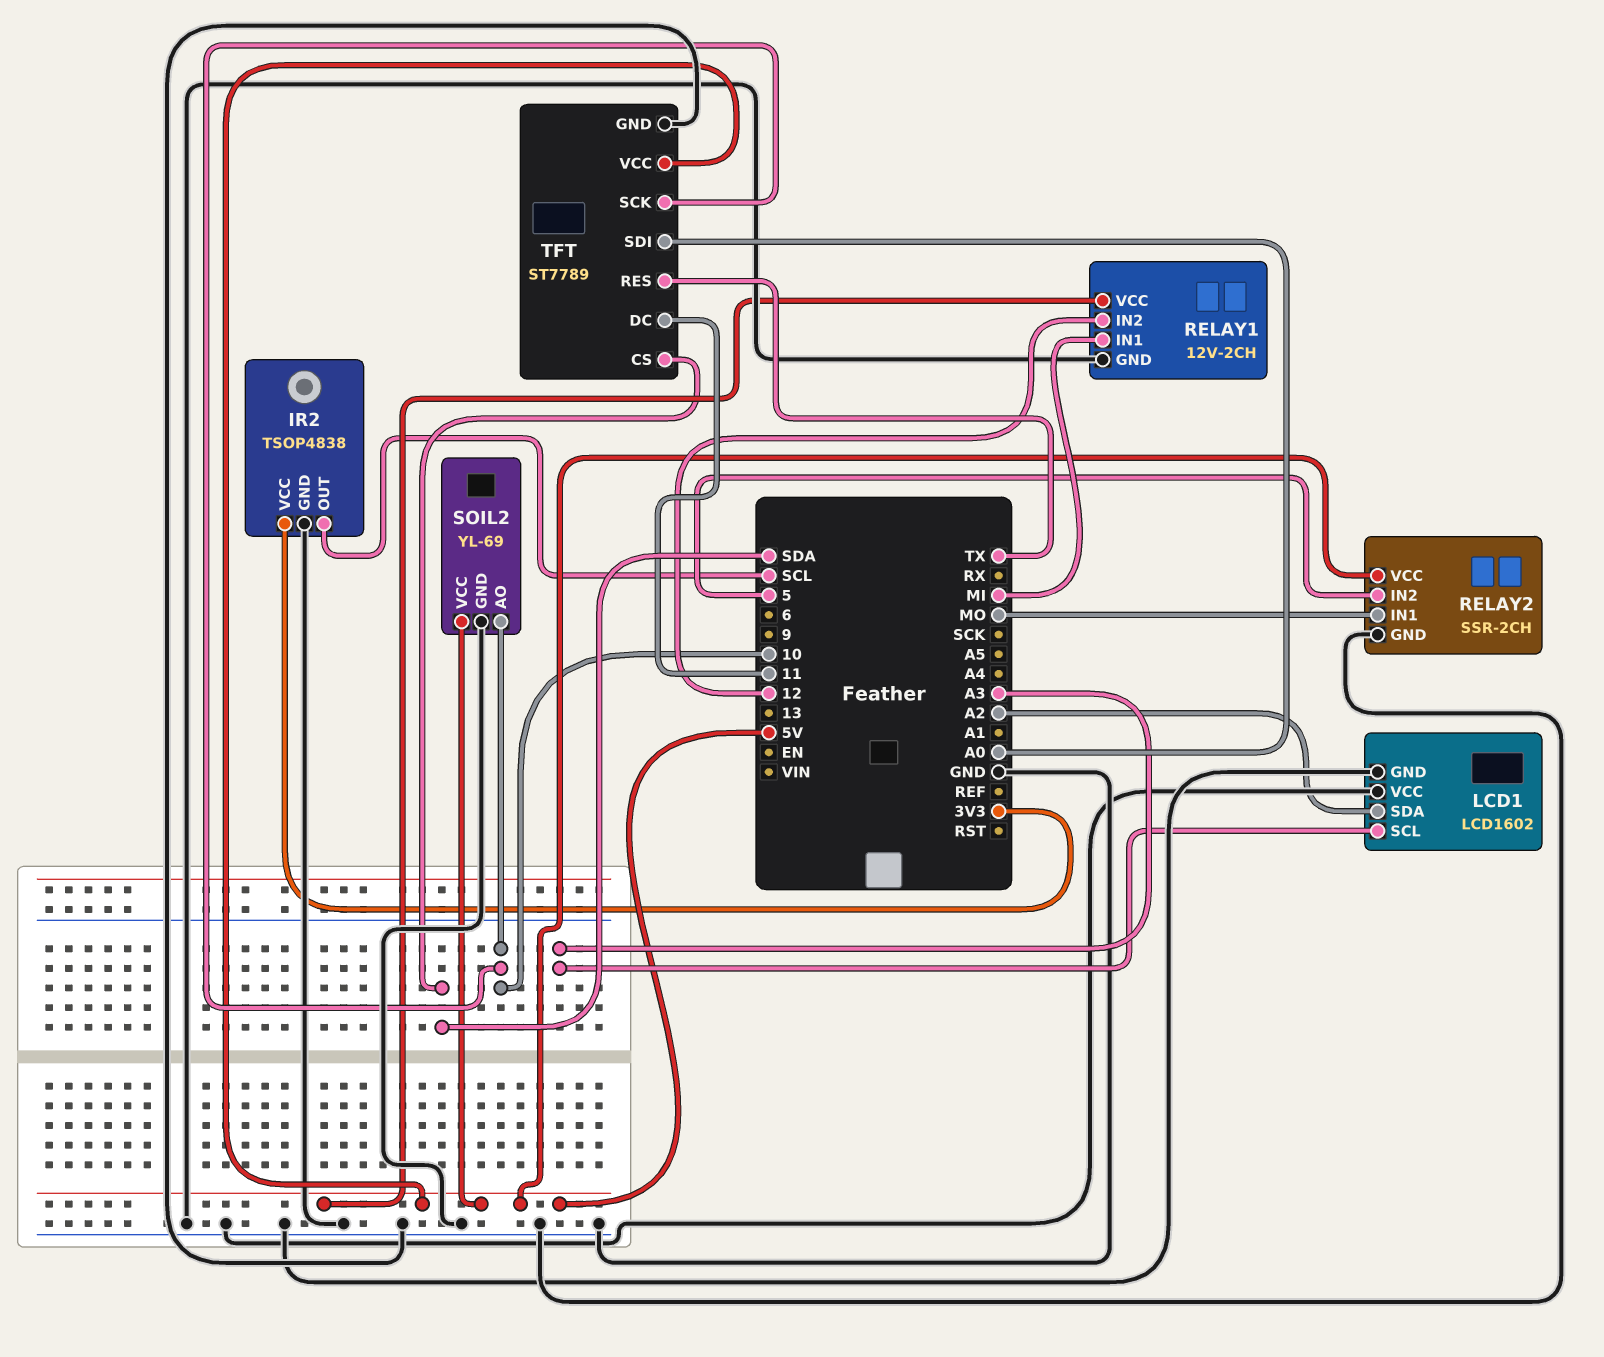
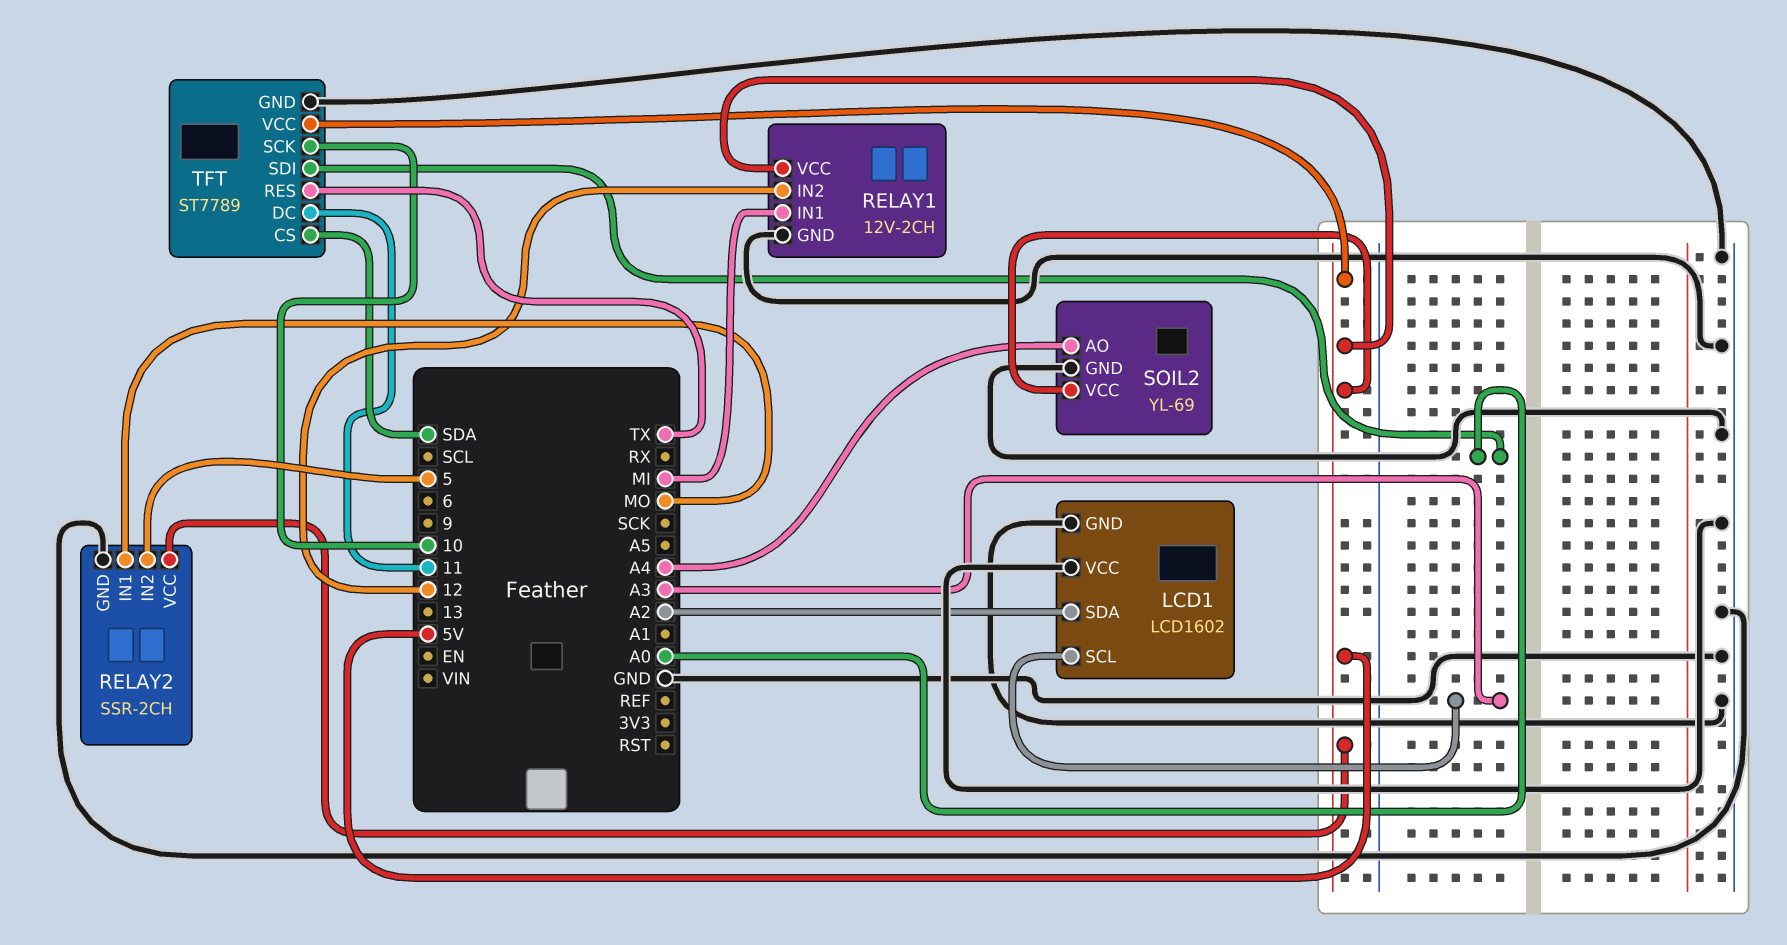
IR2: TSOP4838 -> none
IR2 pin GND: GND -> none
IR2 pin OUT: SCL -> none
IR2 pin VCC: 3V3 -> none
SOIL2 pin AO: 10 -> A4

